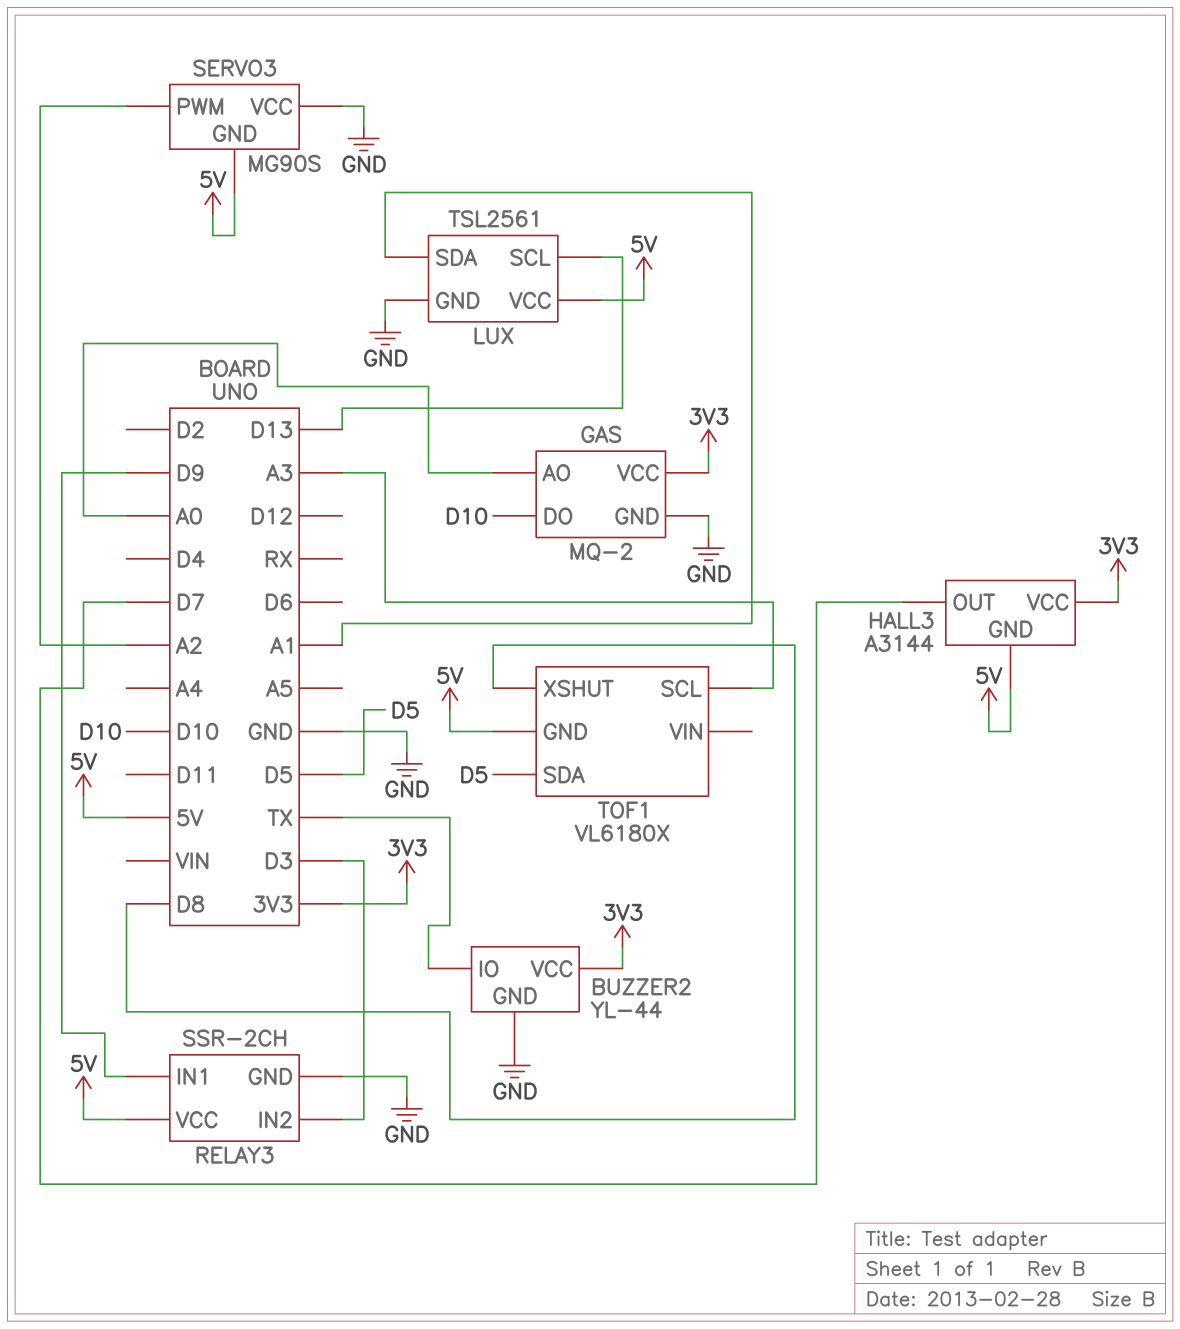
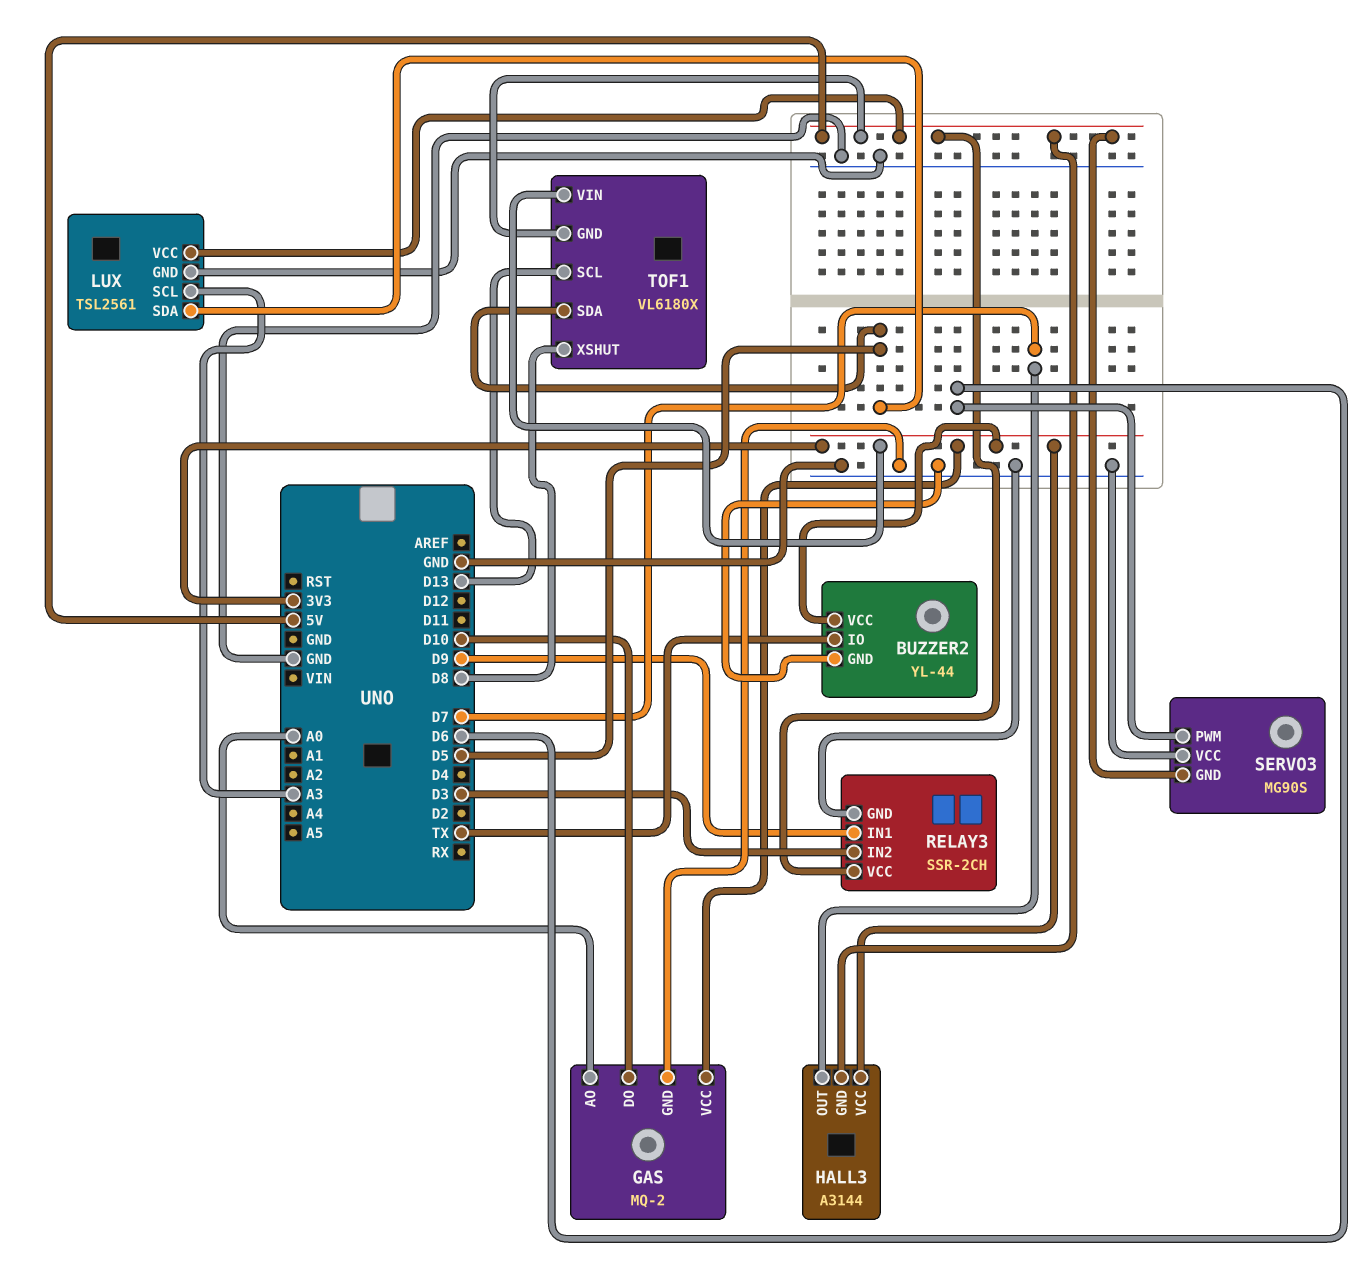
LUX pin SCL: D13 -> A3
LUX pin SDA: A1 -> D5
SERVO3 pin PWM: A2 -> D6
TOF1 pin SCL: A3 -> D13
TOF1 pin VIN: none -> 3V3

